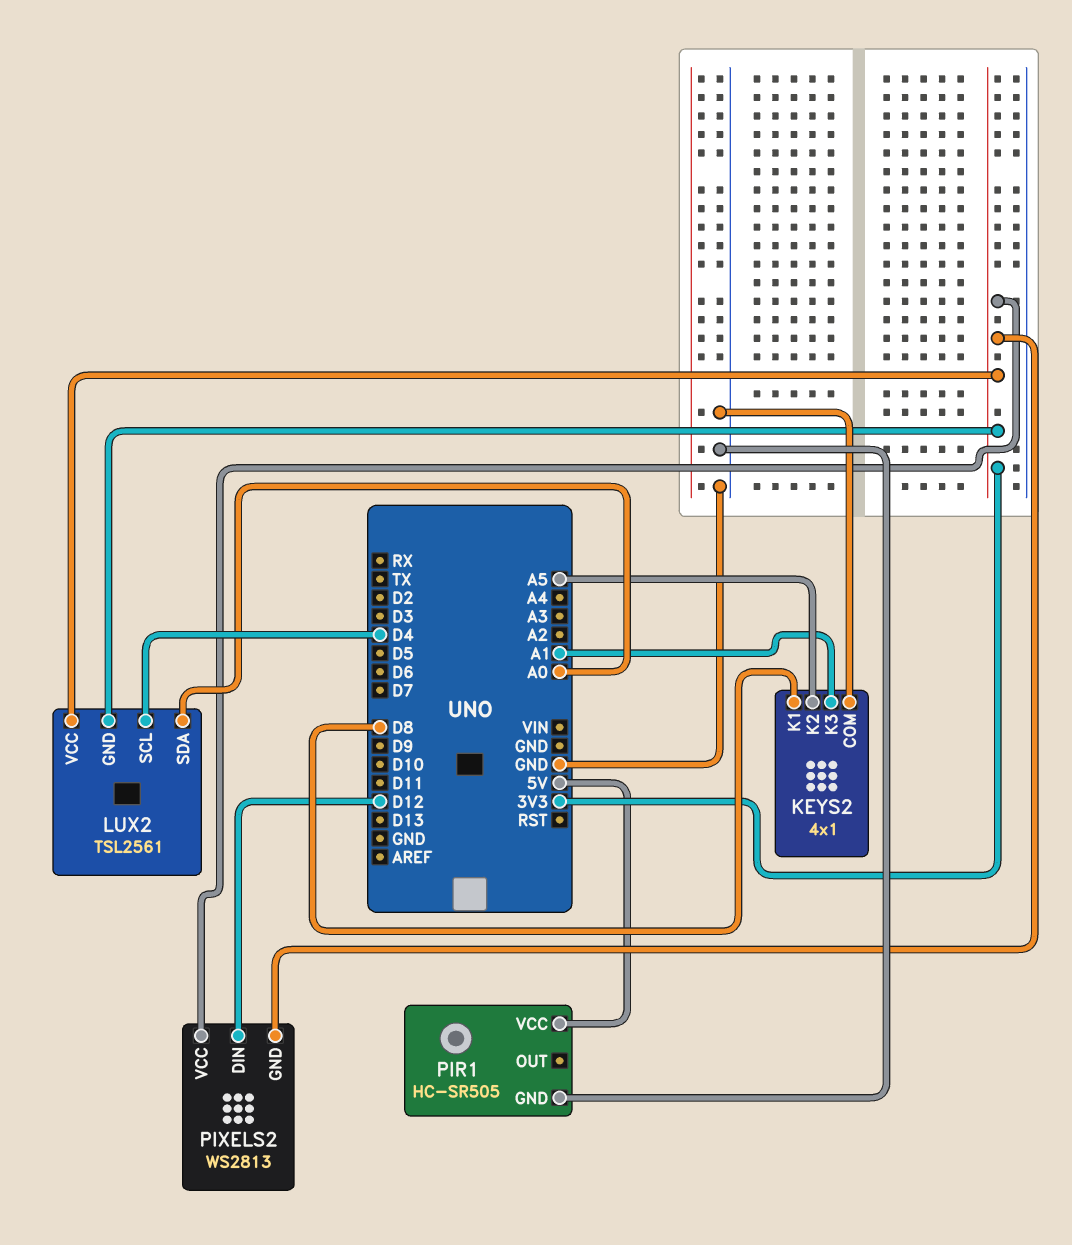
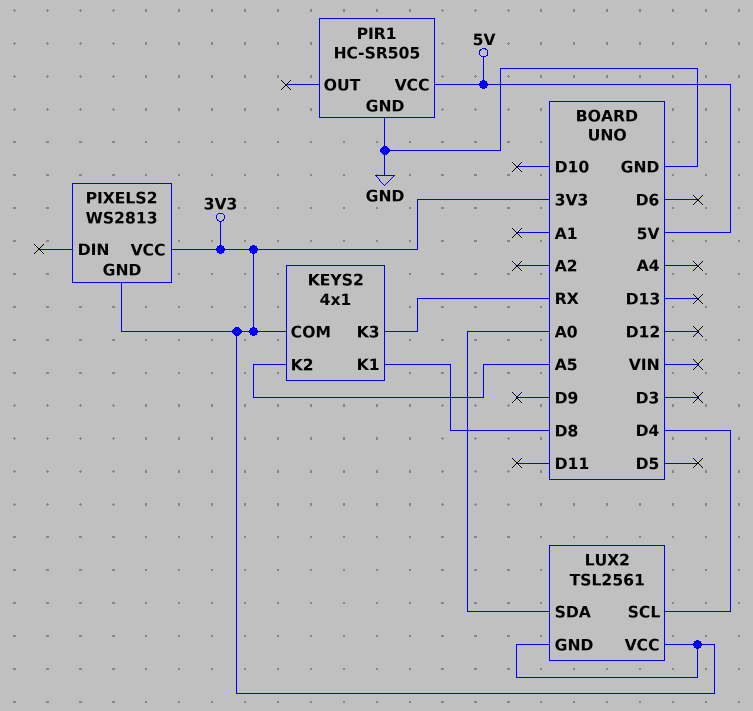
KEYS2 pin COM: GND -> 3V3
KEYS2 pin K3: A1 -> RX
PIXELS2 pin DIN: D12 -> none

